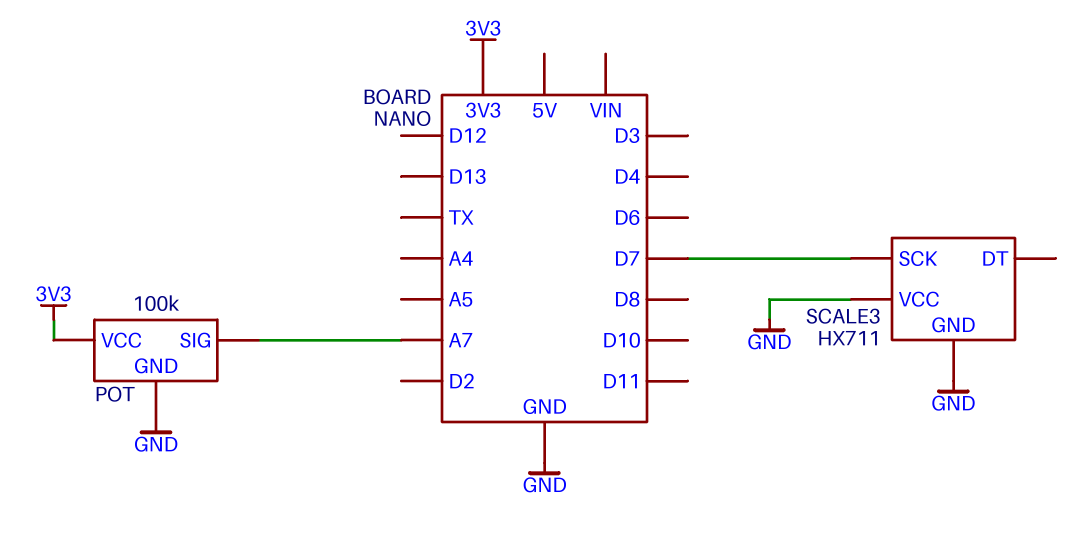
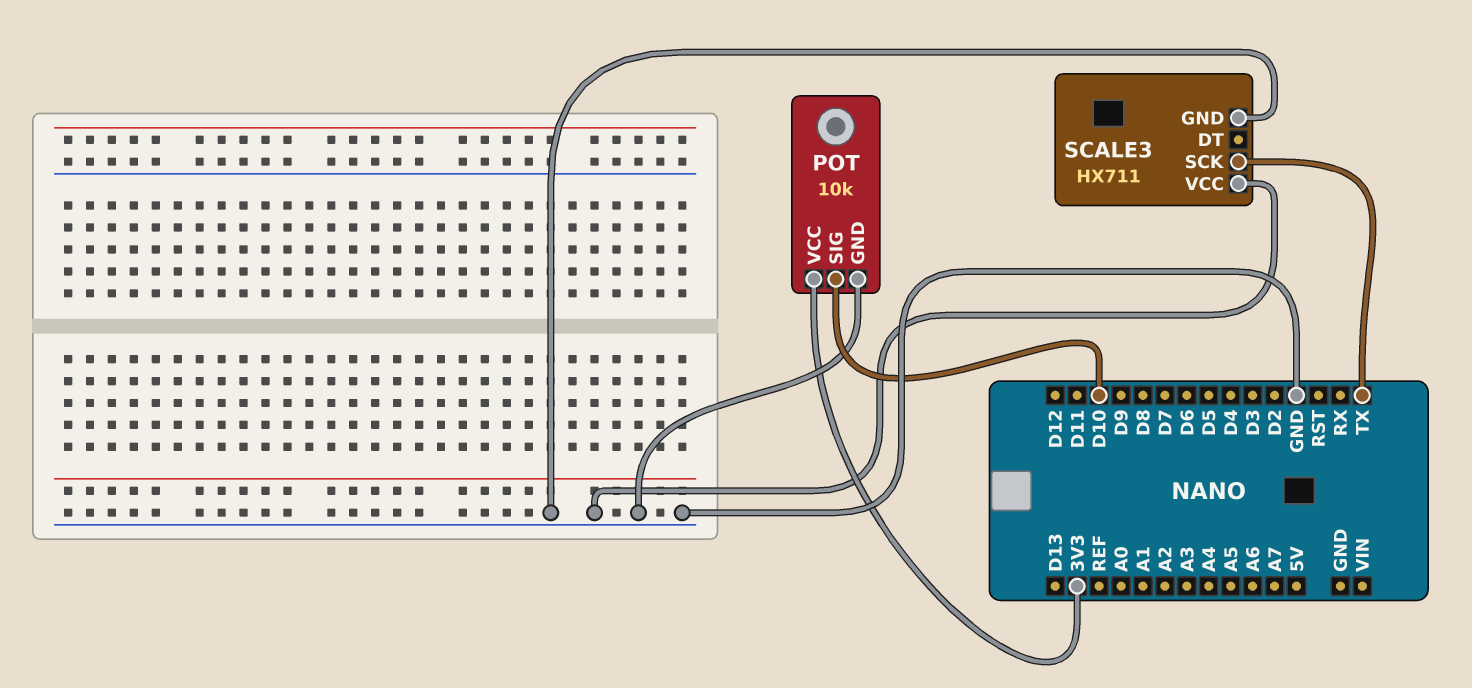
POT: 100k -> 10k
POT pin SIG: A7 -> D10
SCALE3 pin SCK: D7 -> TX

